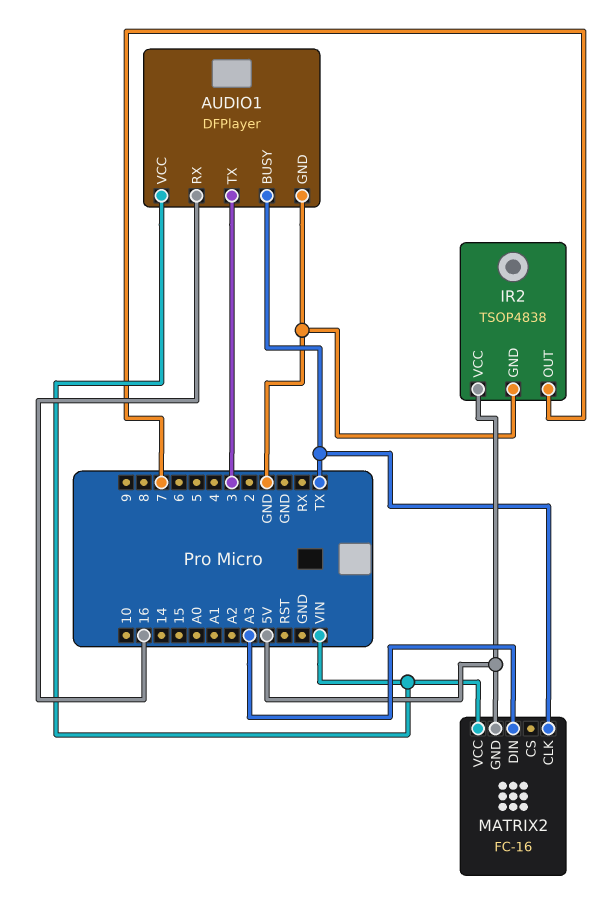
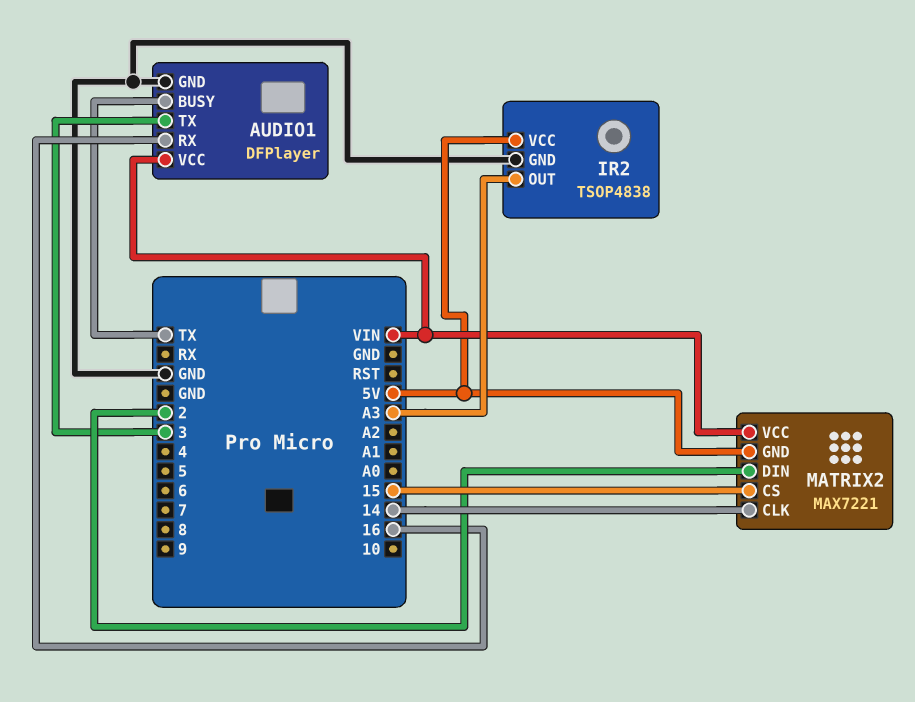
IR2 pin OUT: 7 -> A3
MATRIX2: FC-16 -> MAX7221
MATRIX2 pin CLK: TX -> 14
MATRIX2 pin CS: none -> 15
MATRIX2 pin DIN: A3 -> 2

